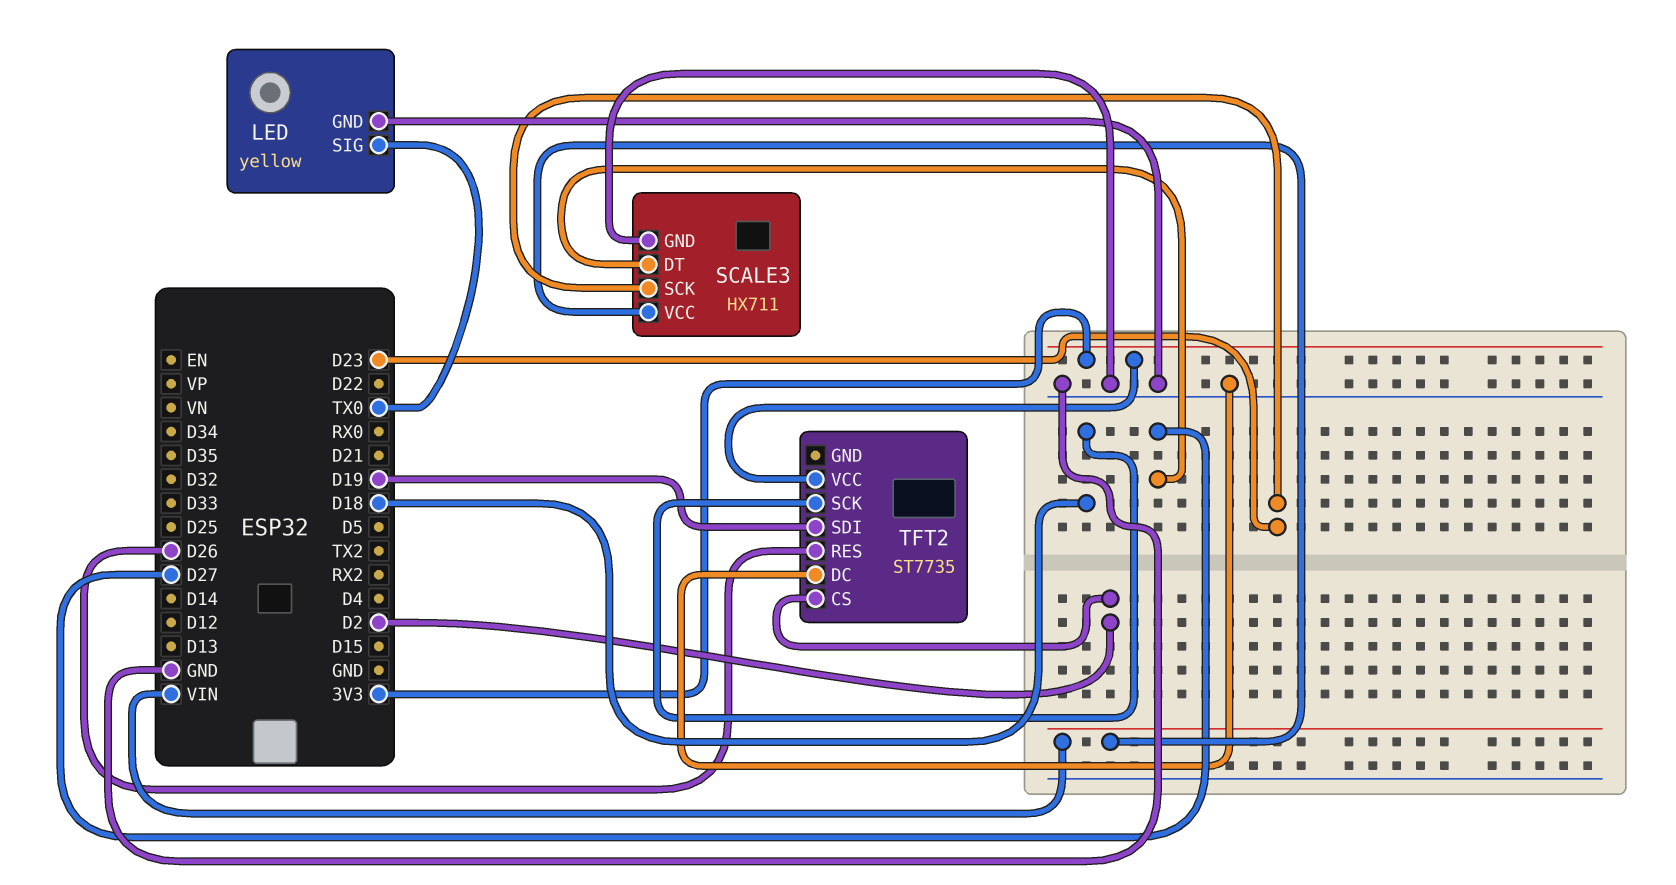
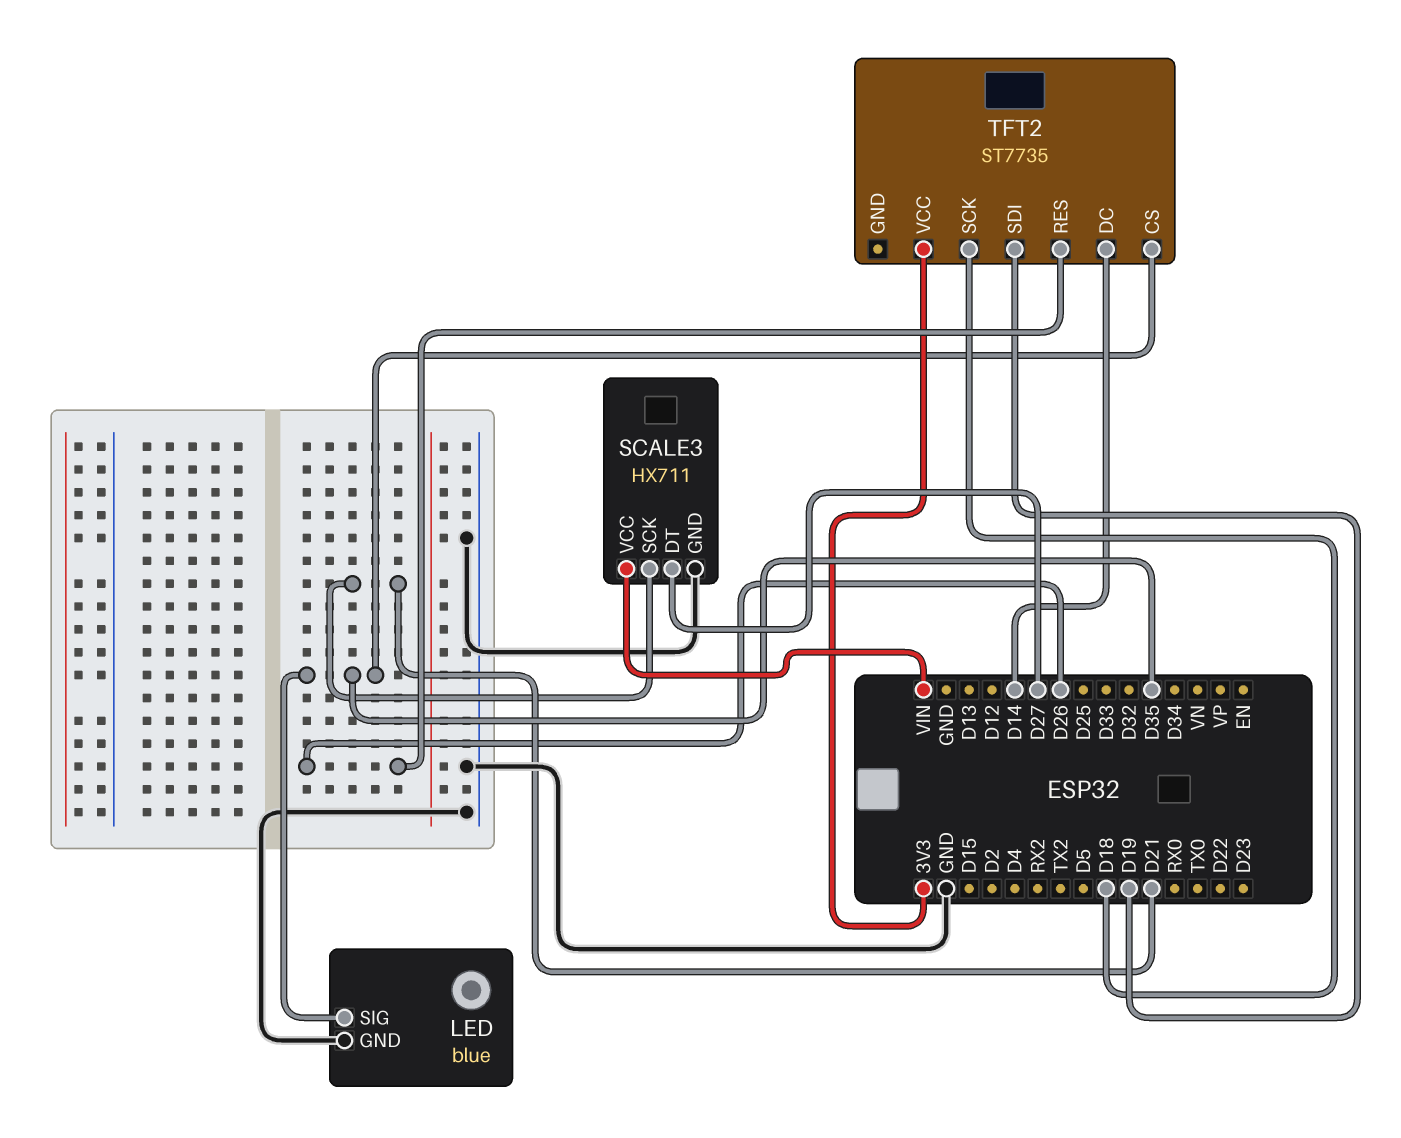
LED: yellow -> blue
LED pin SIG: TX0 -> D35
SCALE3 pin SCK: D23 -> D21
TFT2 pin CS: D2 -> D35
TFT2 pin DC: GND -> D14

